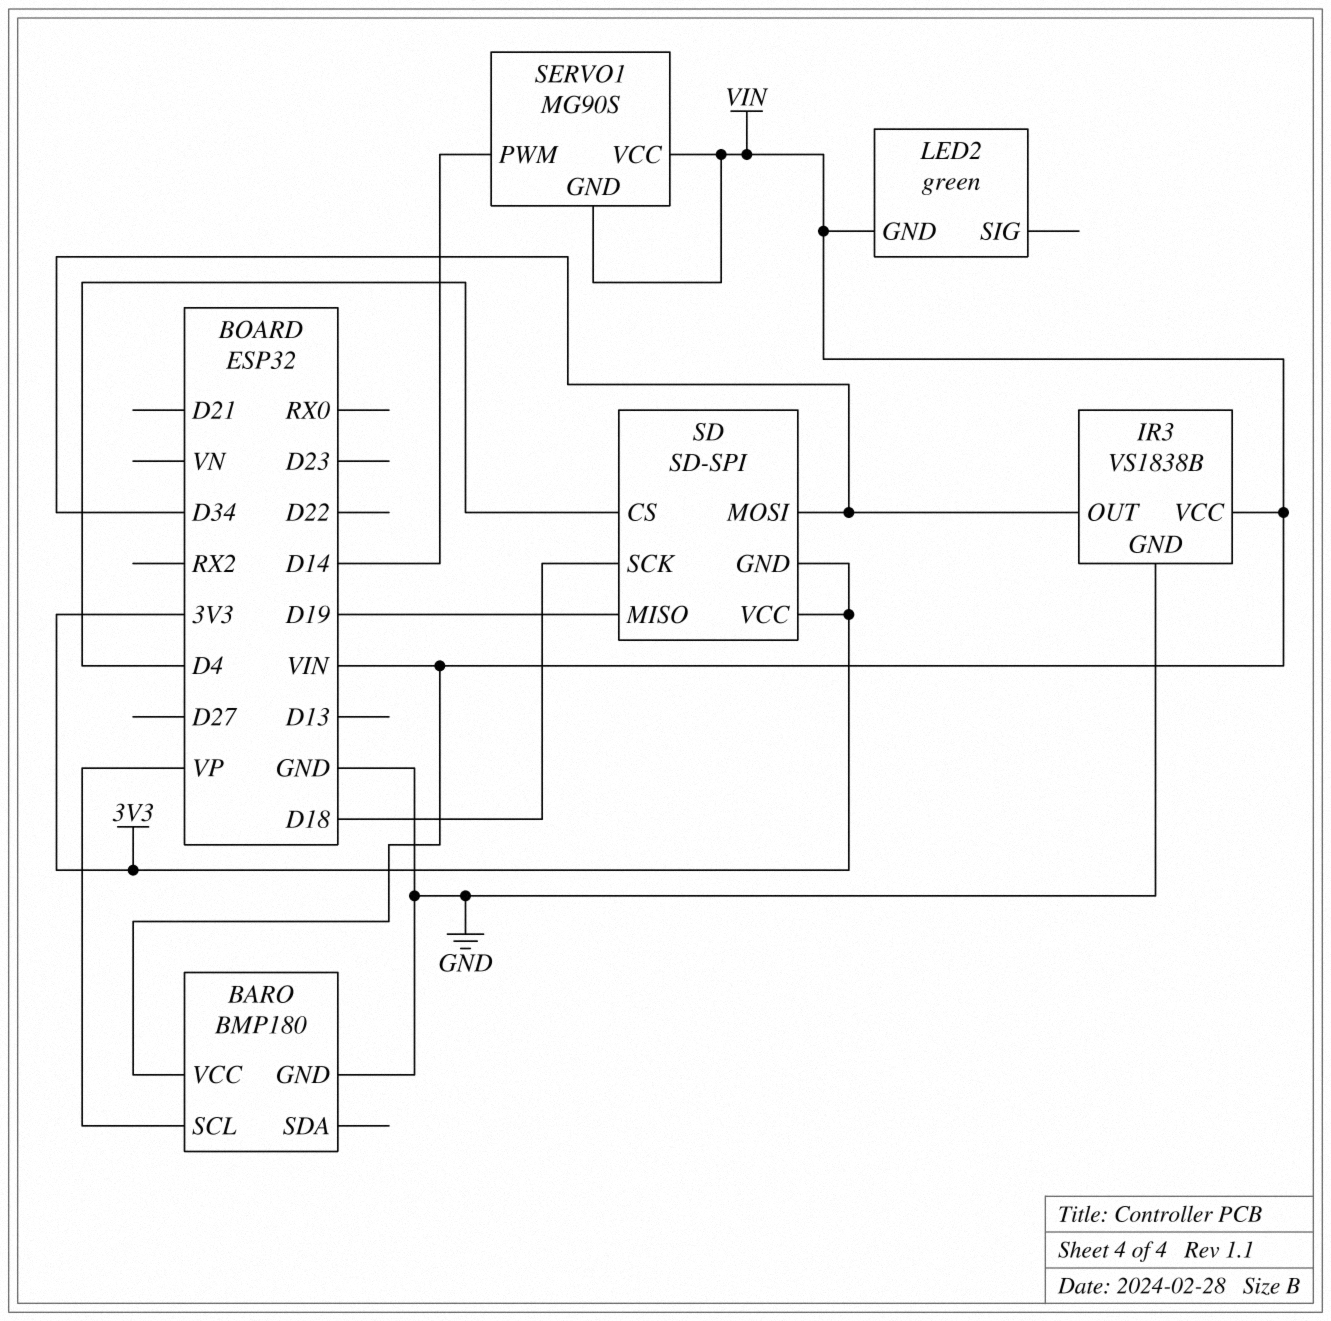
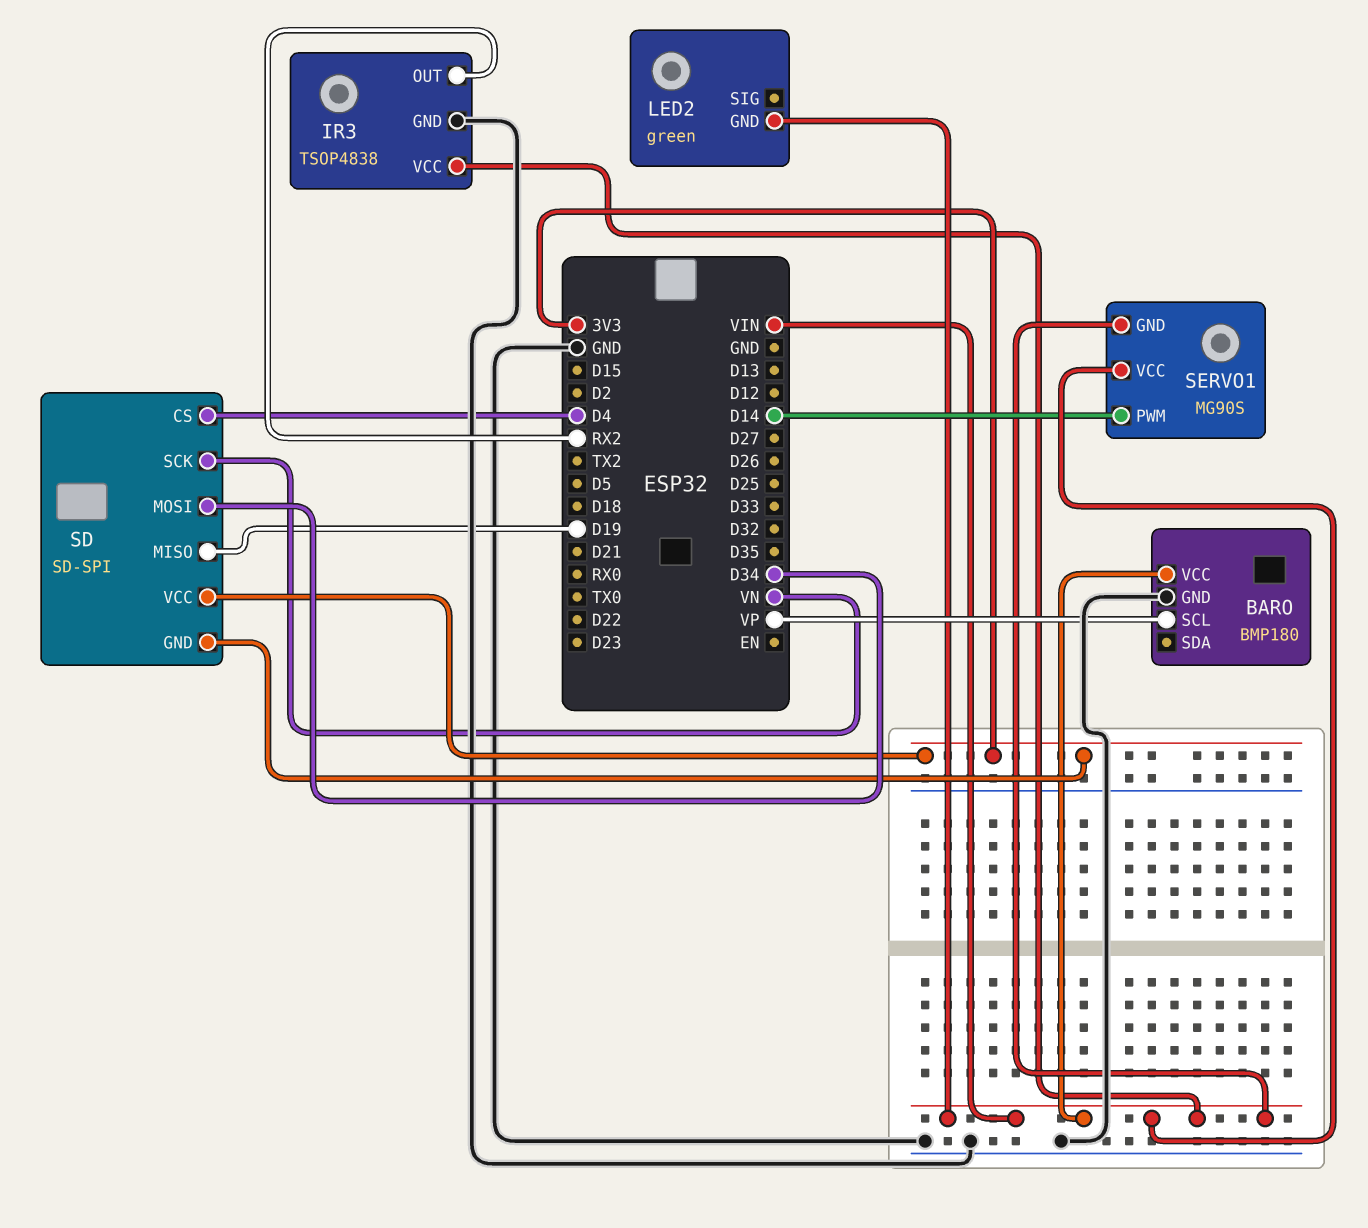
IR3: VS1838B -> TSOP4838
IR3 pin OUT: D34 -> RX2
SD pin SCK: D18 -> VN

